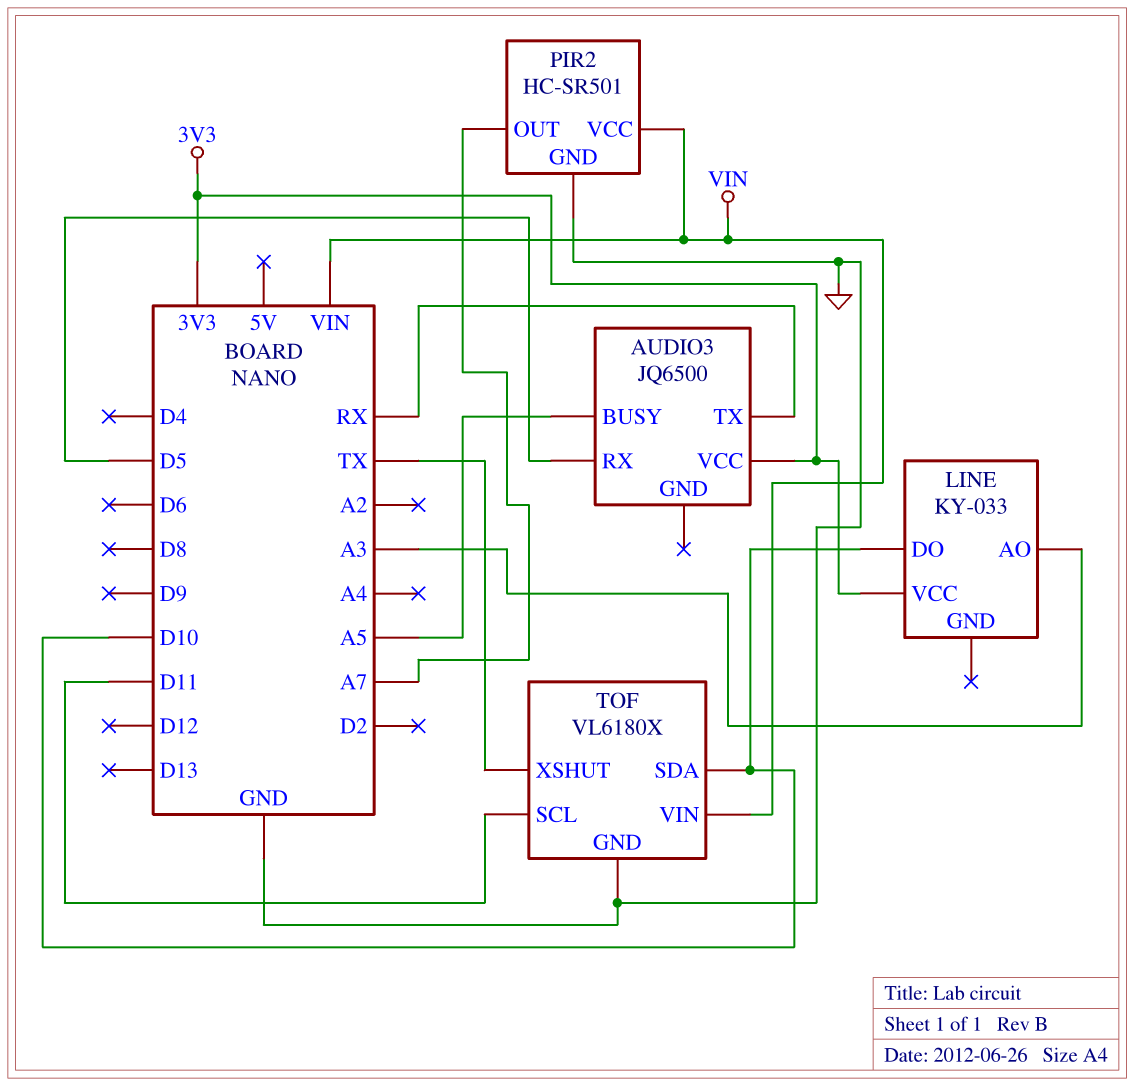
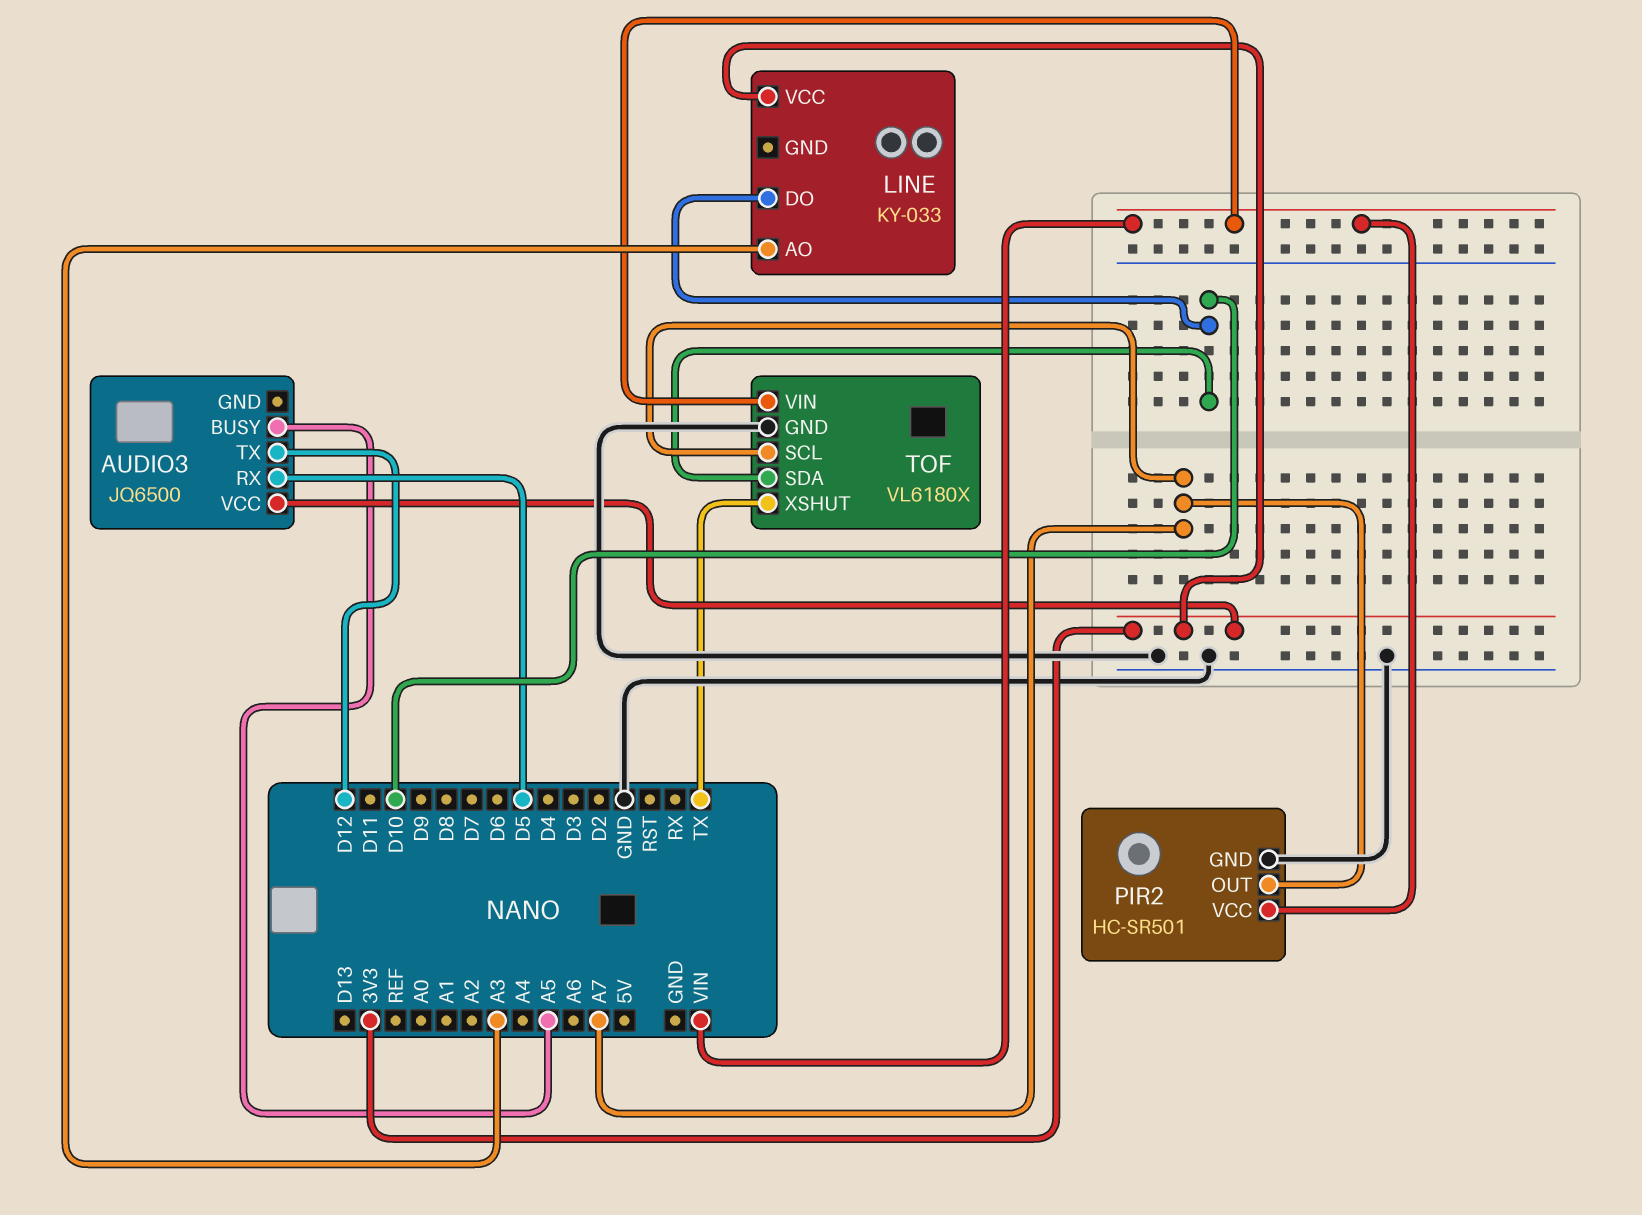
AUDIO3 pin TX: RX -> D12
TOF pin SCL: D11 -> A7

